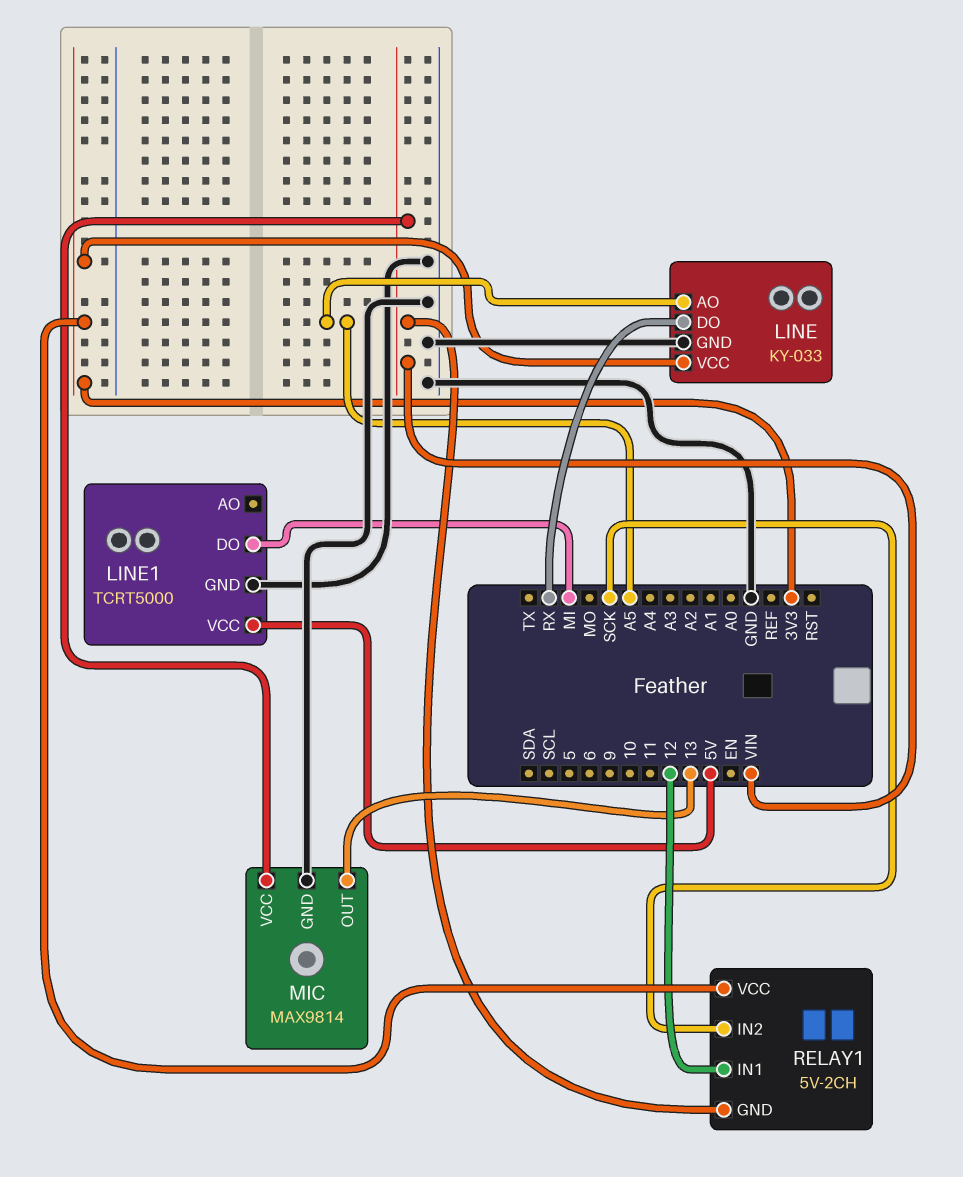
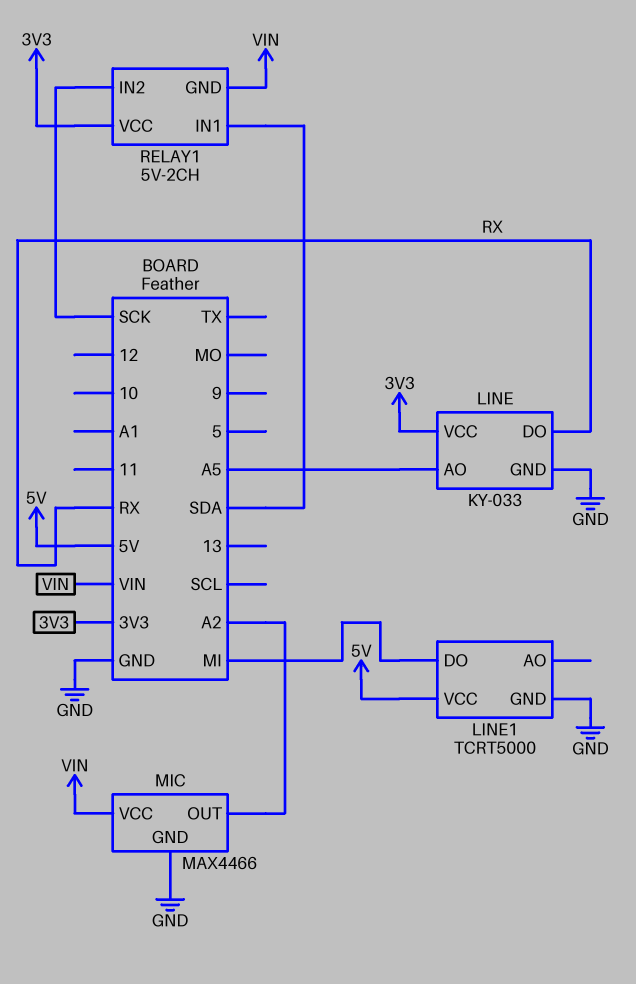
MIC: MAX9814 -> MAX4466
MIC pin OUT: 13 -> A2
RELAY1 pin IN1: 12 -> SDA

